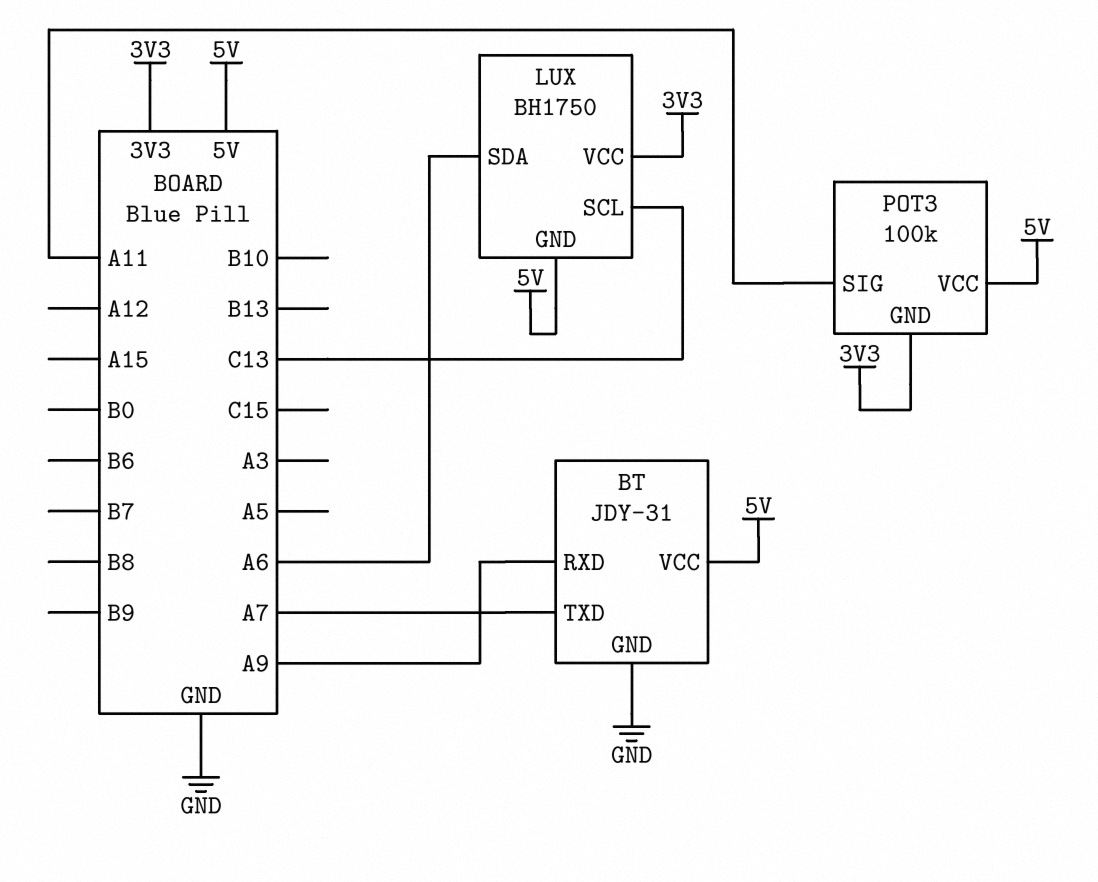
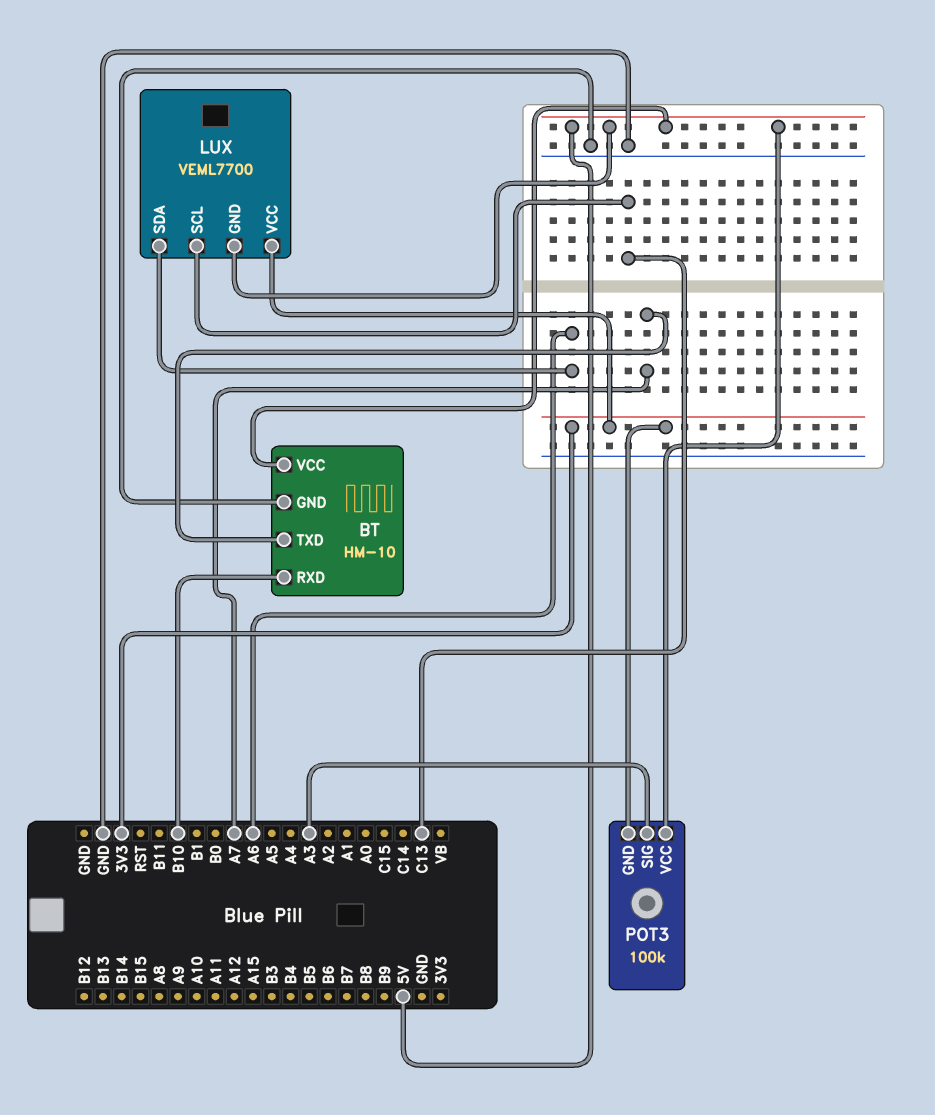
BT: JDY-31 -> HM-10
BT pin RXD: A9 -> B10
LUX: BH1750 -> VEML7700
POT3 pin SIG: A11 -> A3

